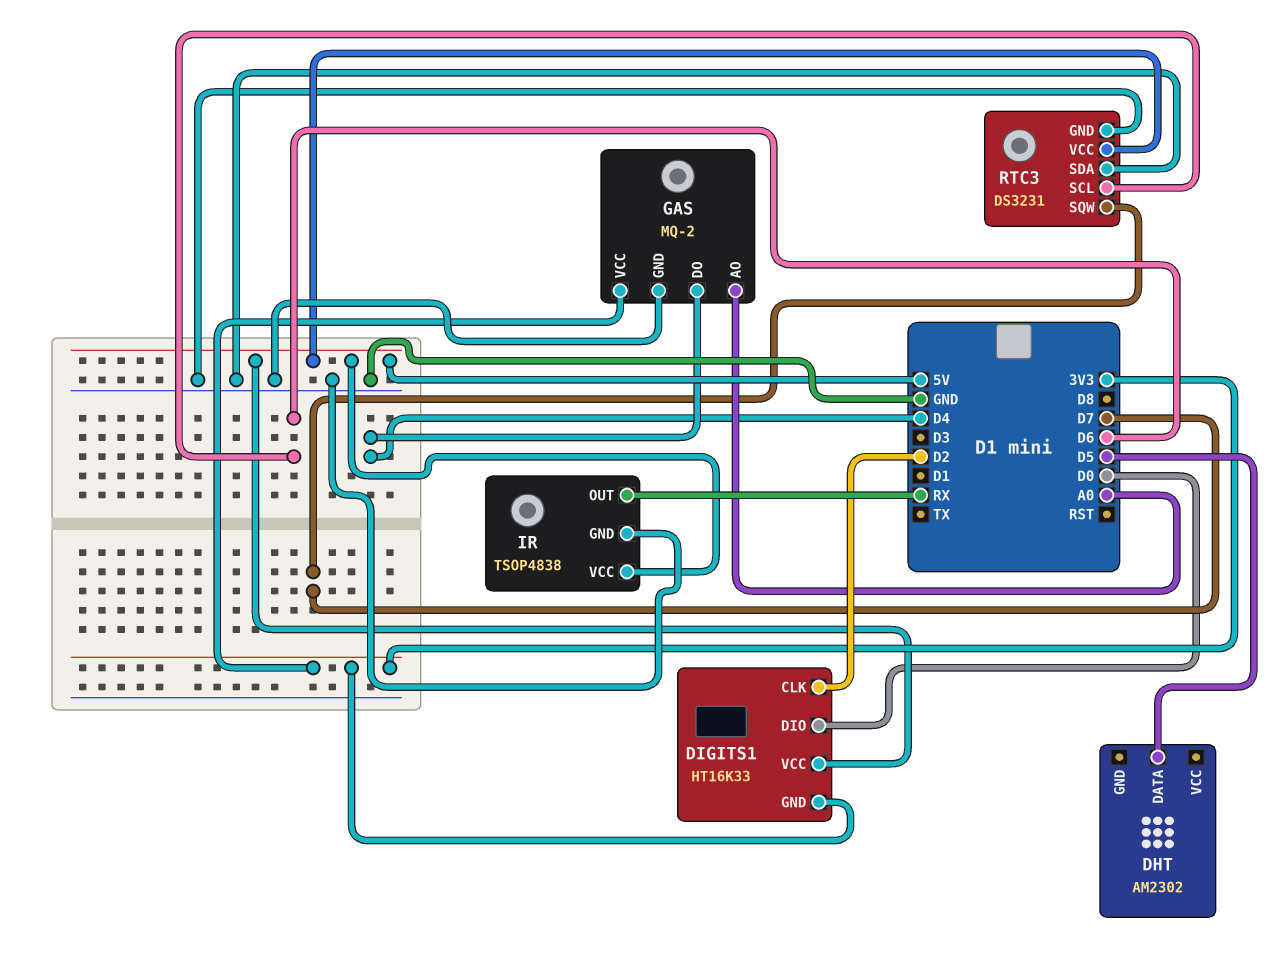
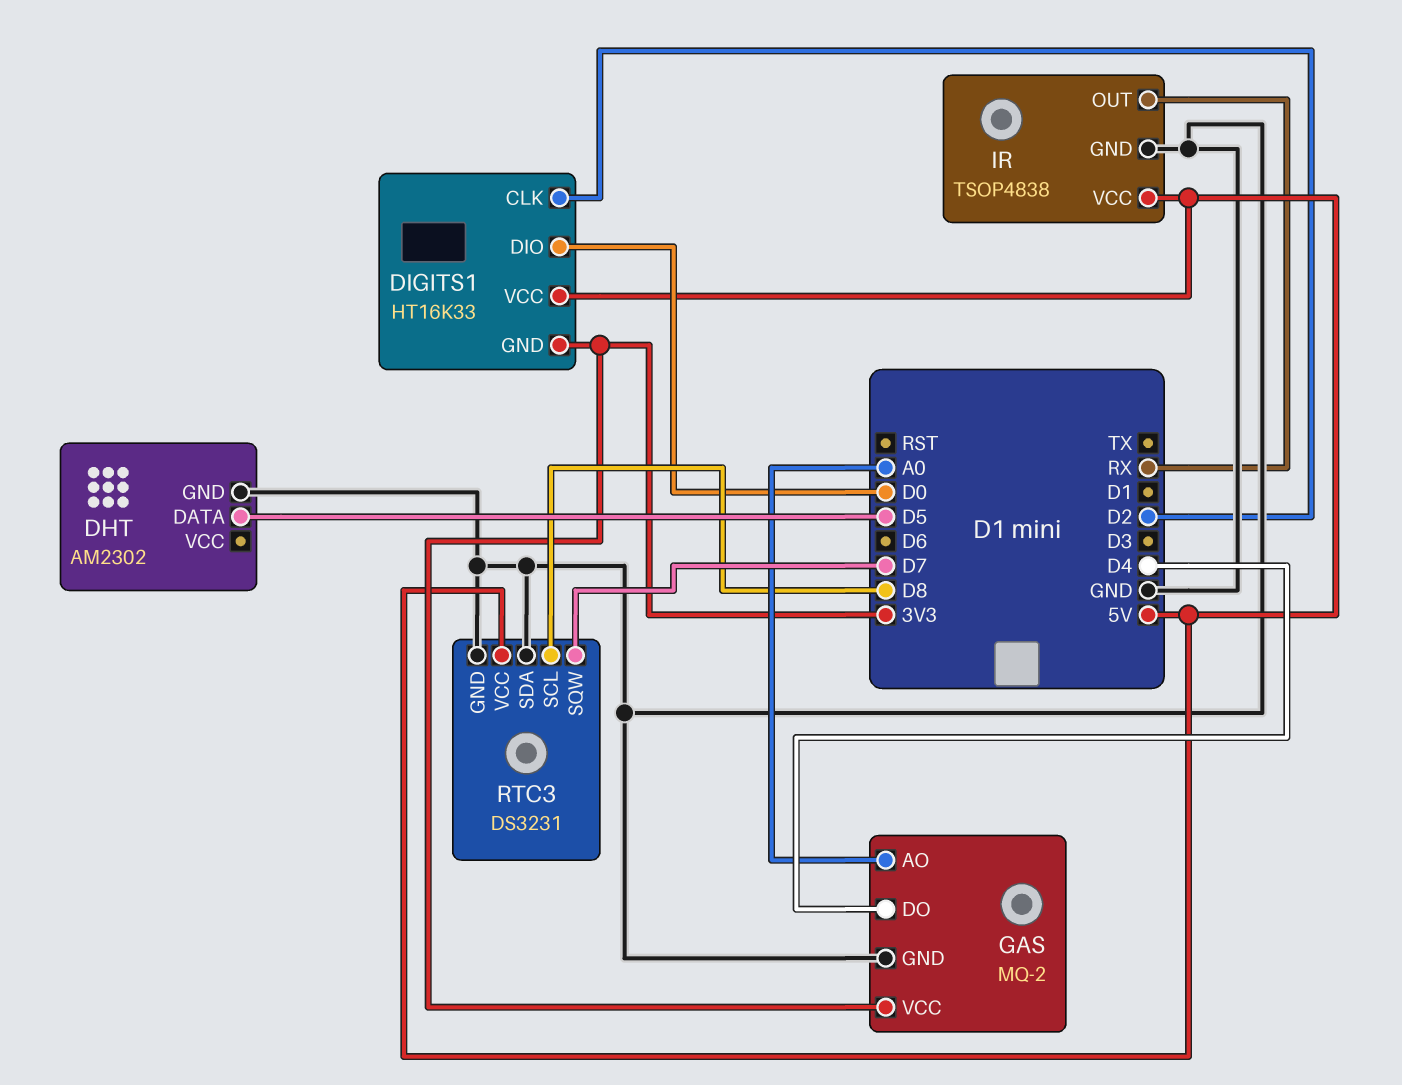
DHT pin GND: none -> GND
RTC3 pin SCL: D6 -> D8

